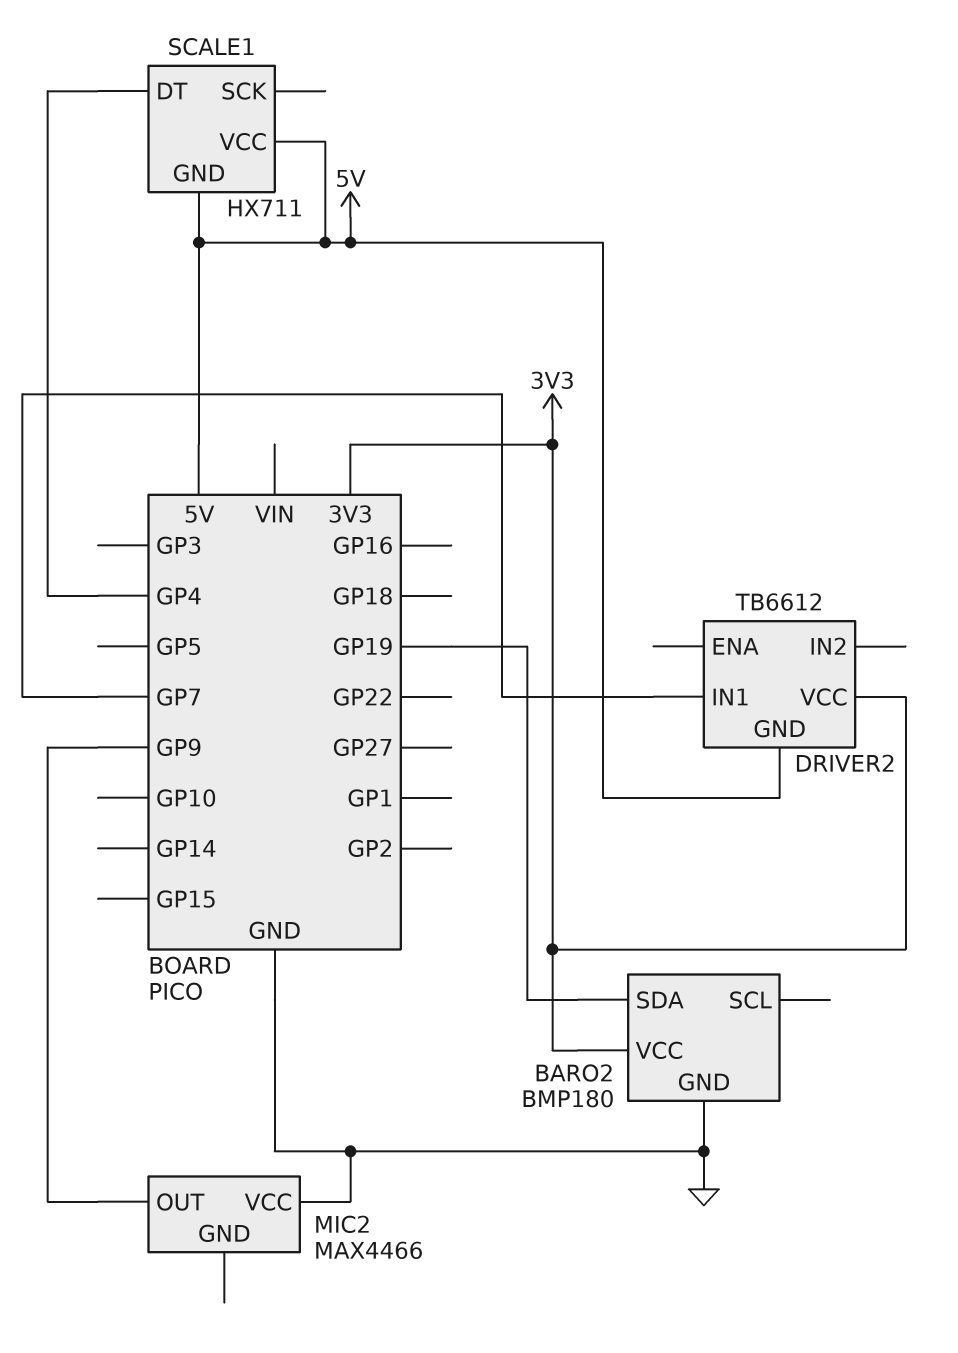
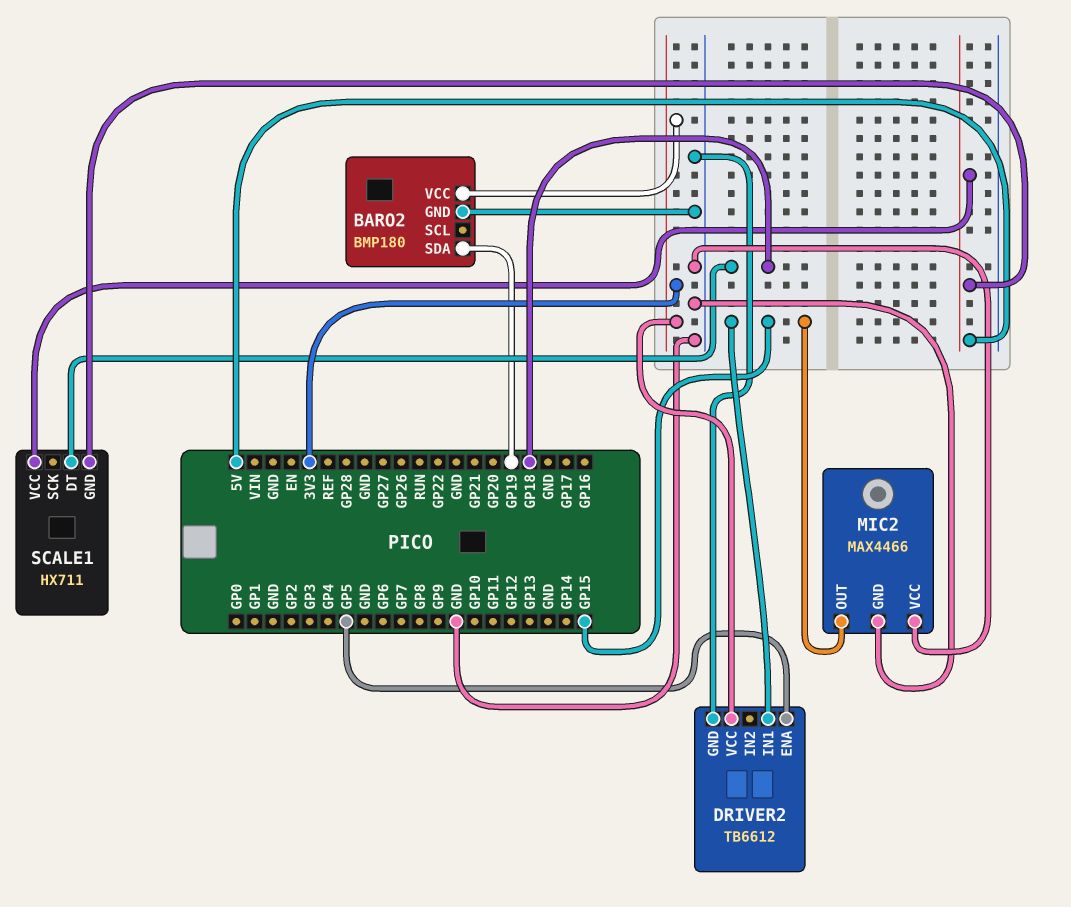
DRIVER2 pin ENA: none -> GP5
DRIVER2 pin GND: 5V -> GND
DRIVER2 pin IN1: GP7 -> GP15
MIC2 pin GND: none -> GND
MIC2 pin OUT: GP9 -> GP15
SCALE1 pin DT: GP4 -> GP18

